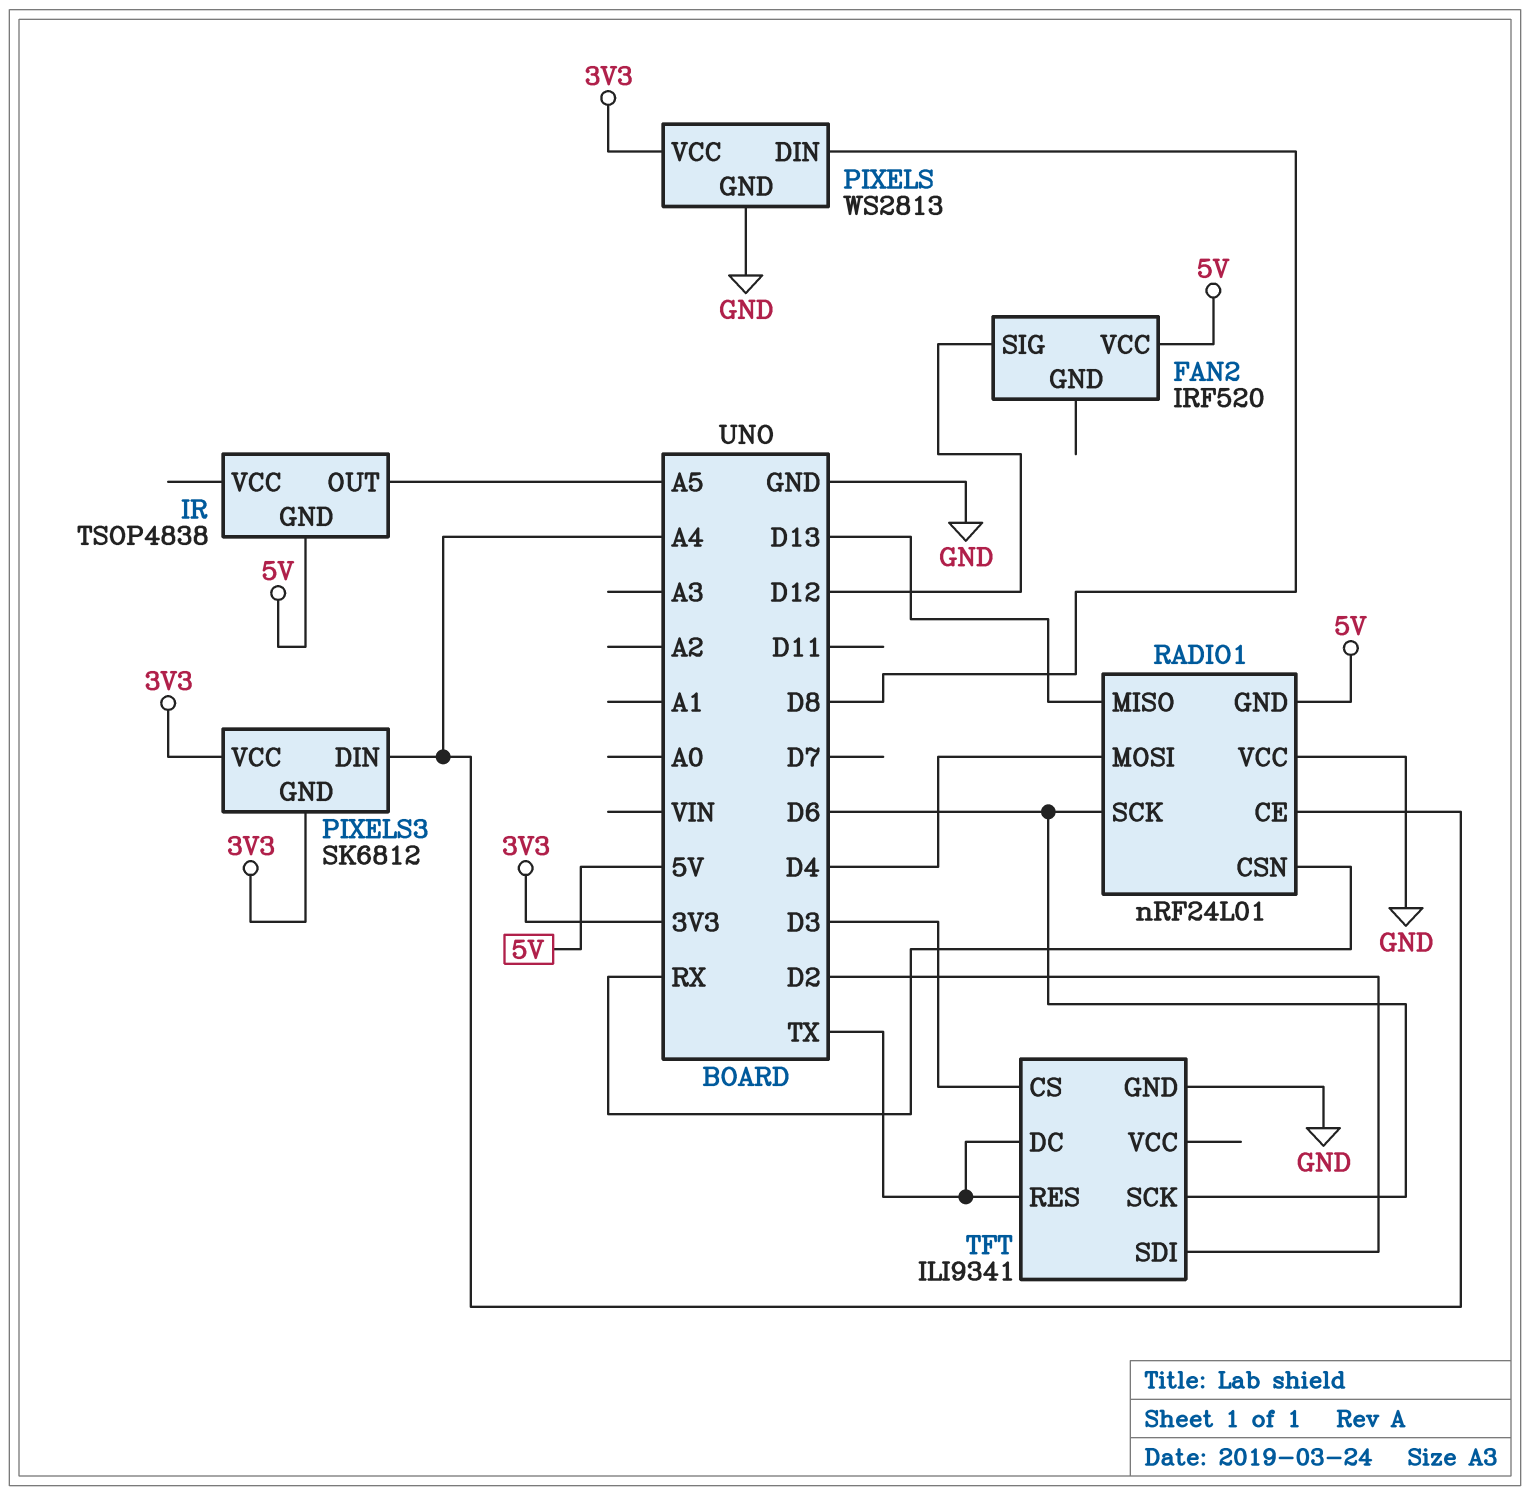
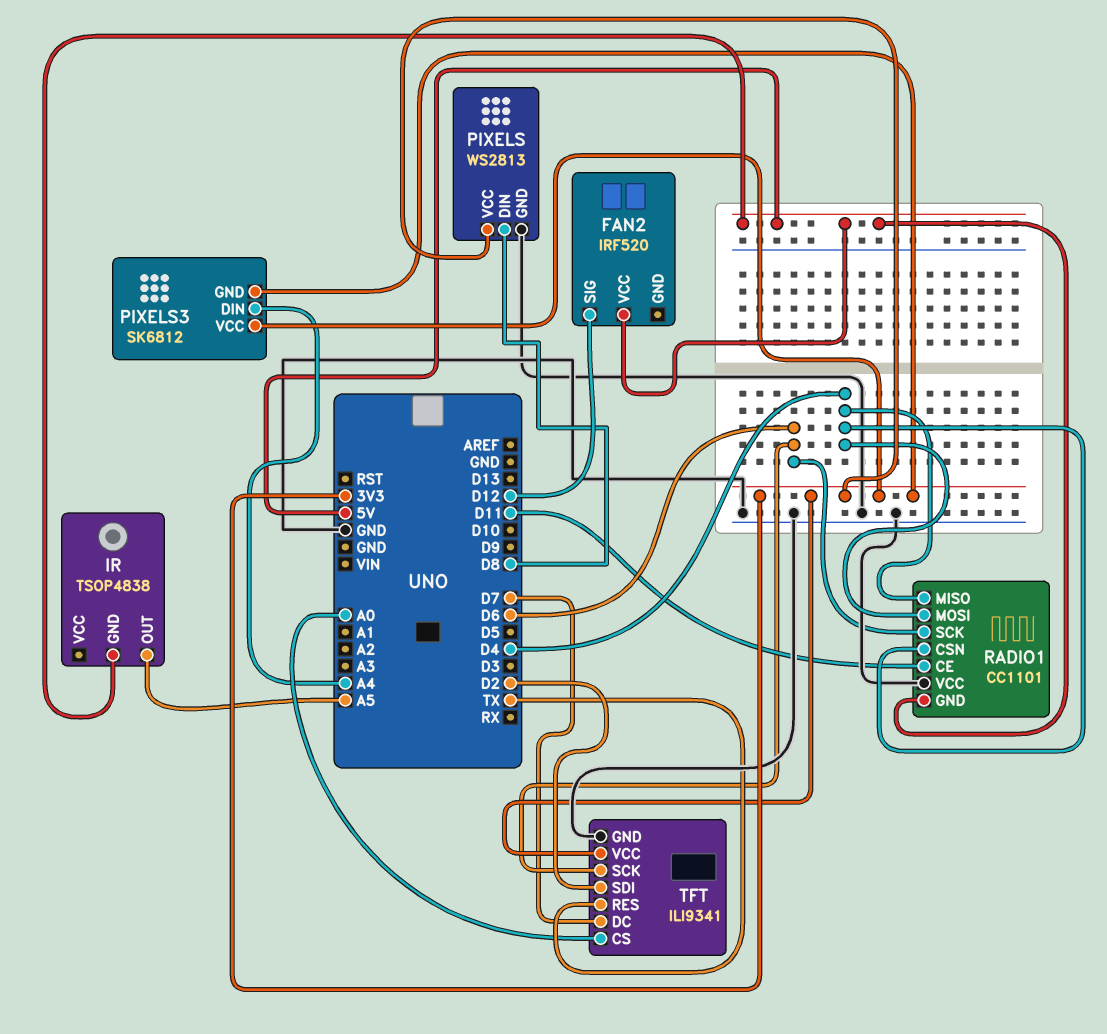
RADIO1: nRF24L01 -> CC1101
RADIO1 pin CE: A4 -> D11
RADIO1 pin CSN: RX -> D4
RADIO1 pin MISO: D13 -> D4
TFT pin CS: D3 -> A0
TFT pin DC: TX -> D7
TFT pin VCC: none -> 3V3

